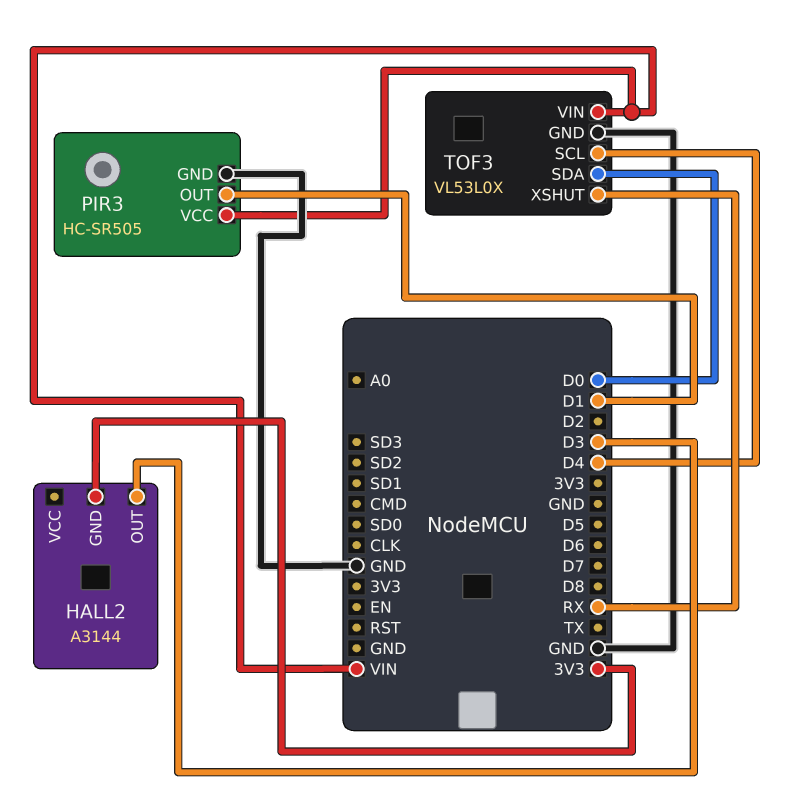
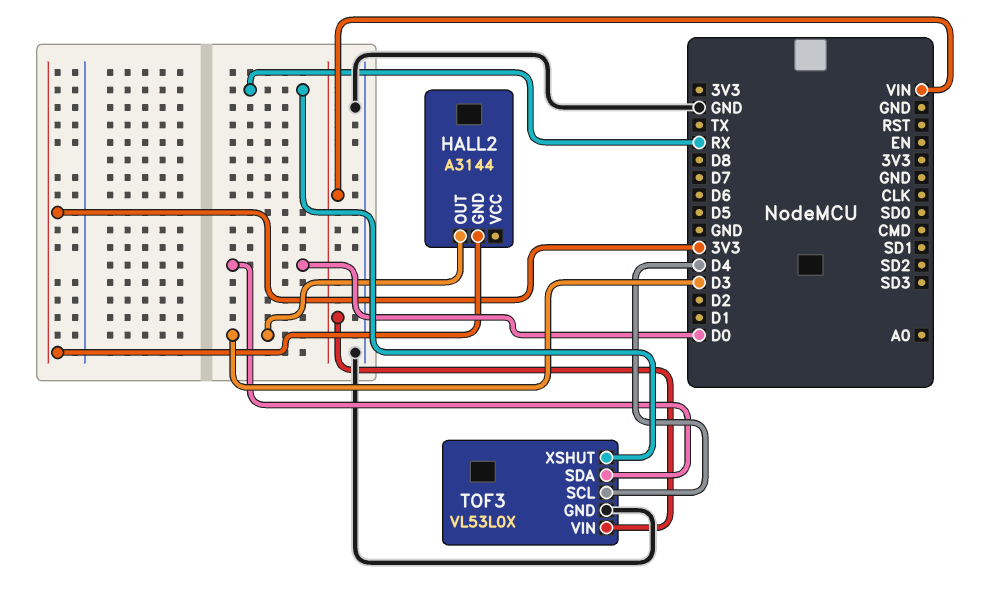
PIR3: HC-SR505 -> none
PIR3 pin GND: GND -> none
PIR3 pin OUT: D1 -> none
PIR3 pin VCC: VIN -> none

